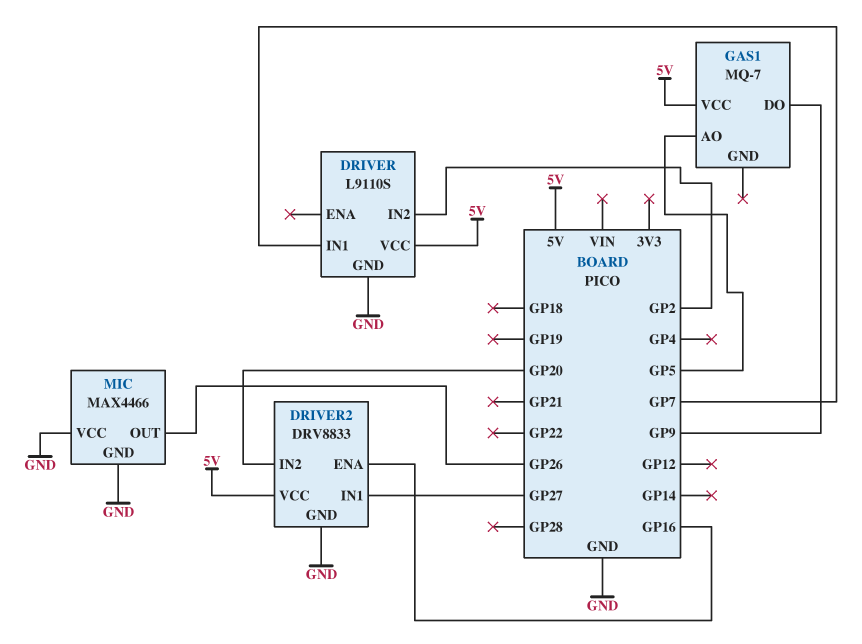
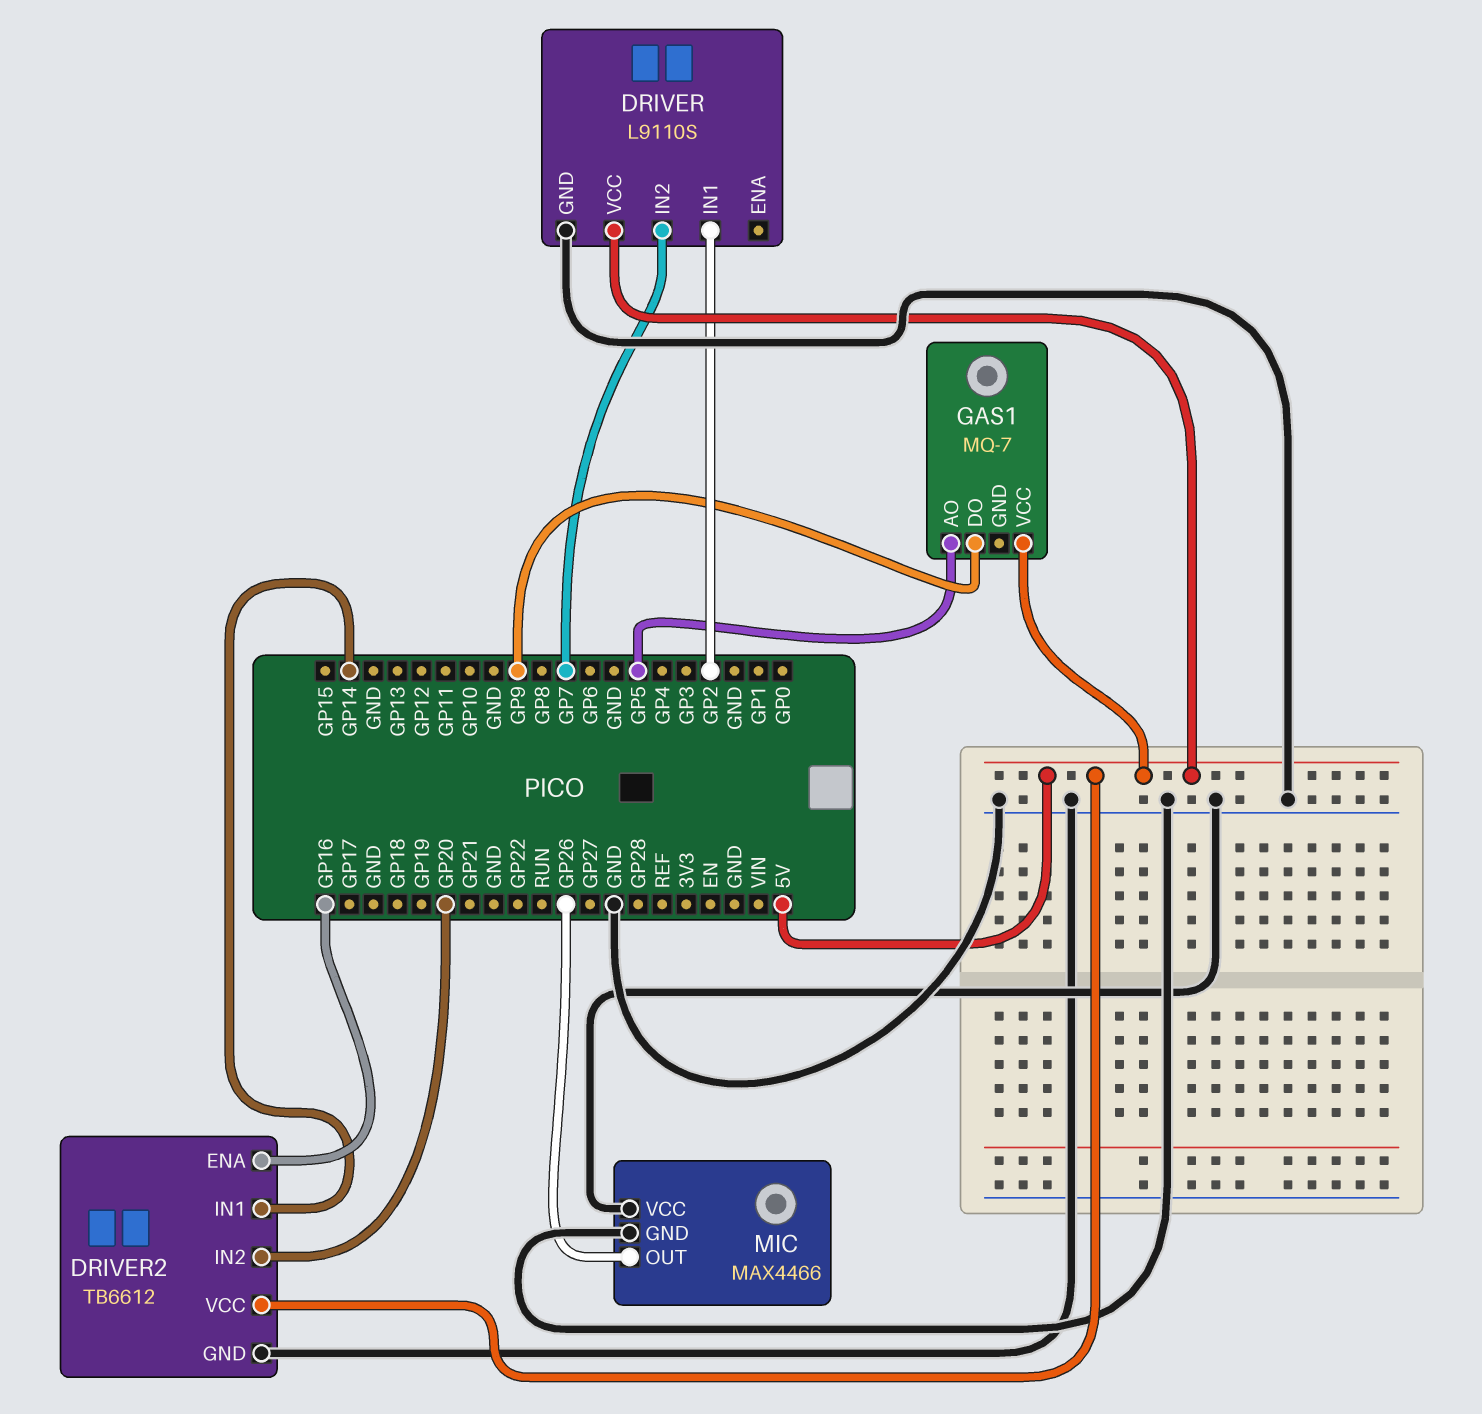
DRIVER pin IN1: GP7 -> GP2
DRIVER pin IN2: GP2 -> GP7
DRIVER2: DRV8833 -> TB6612
DRIVER2 pin IN1: GP27 -> GP14

